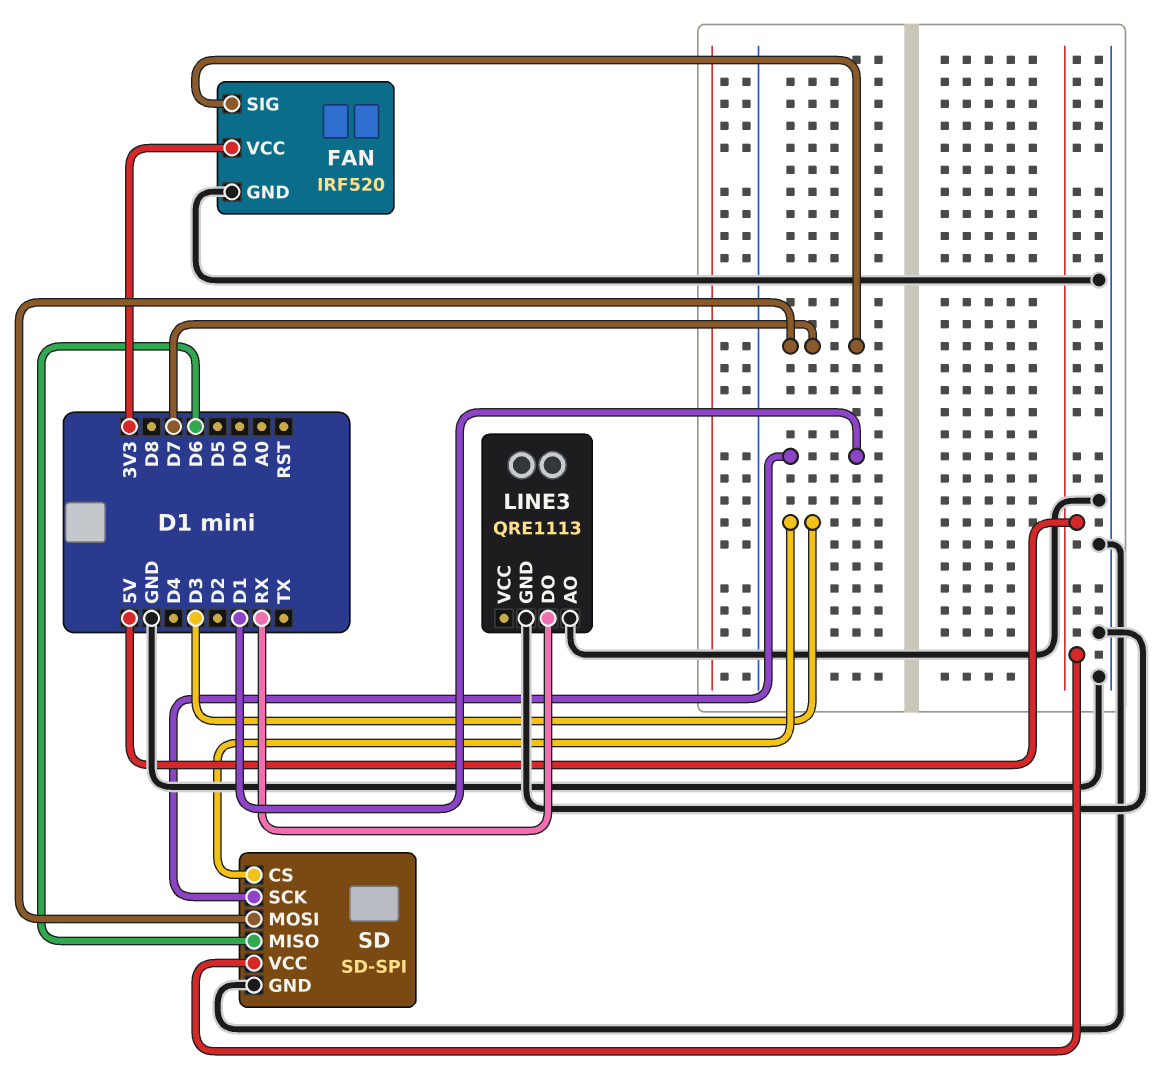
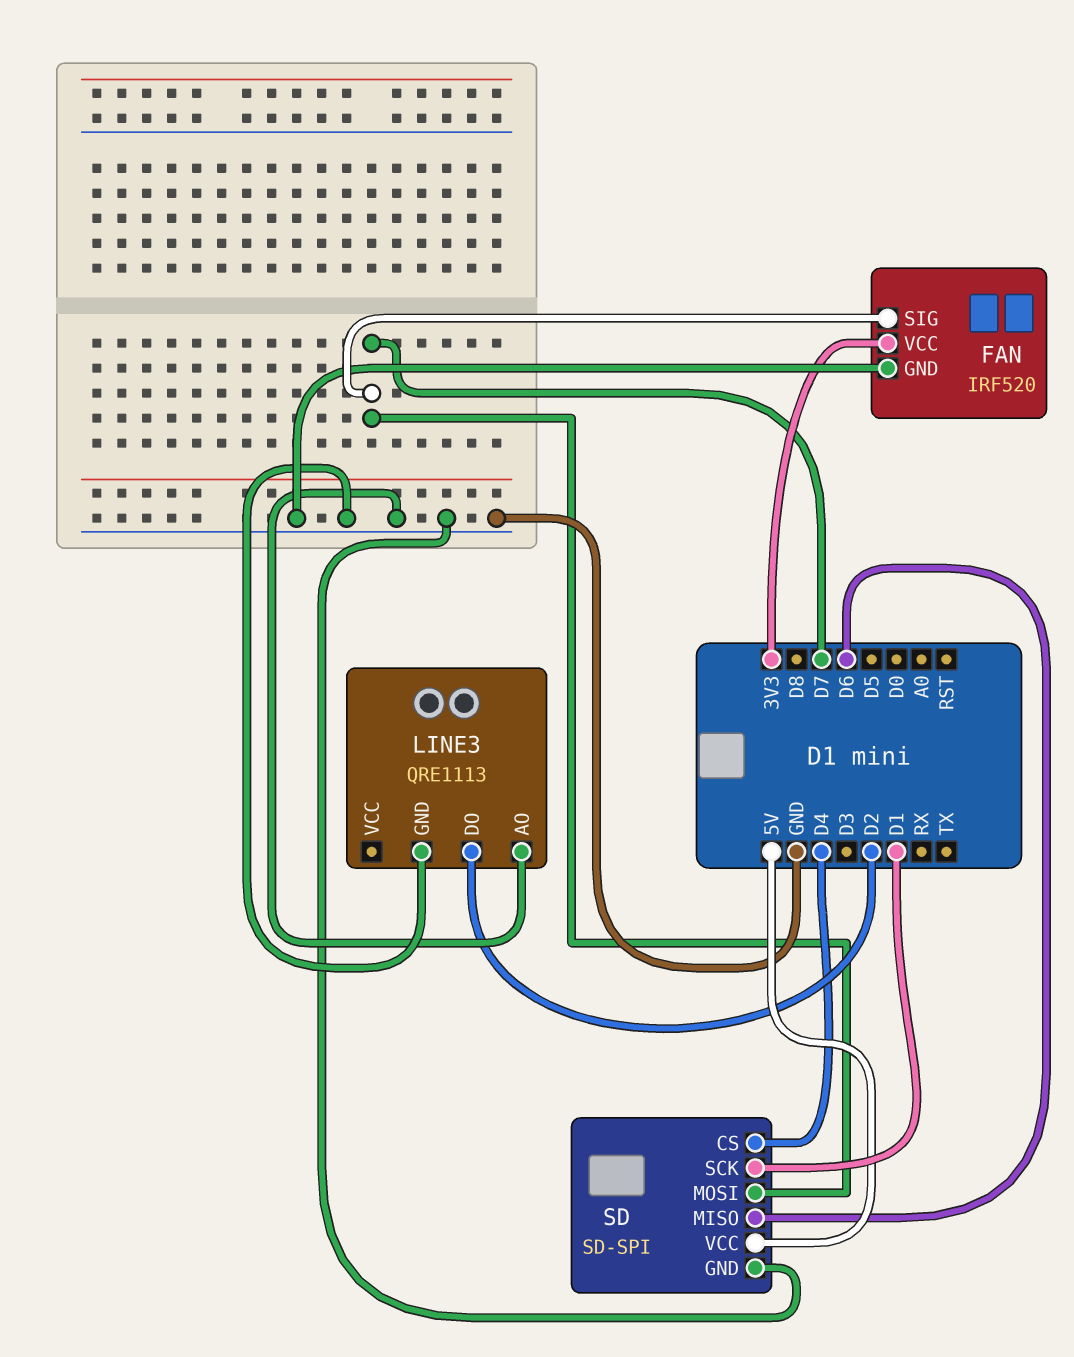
LINE3 pin DO: RX -> D2
SD pin CS: D3 -> D4

